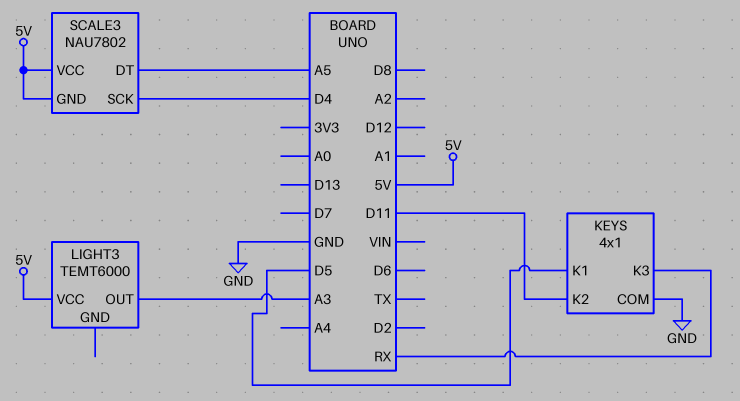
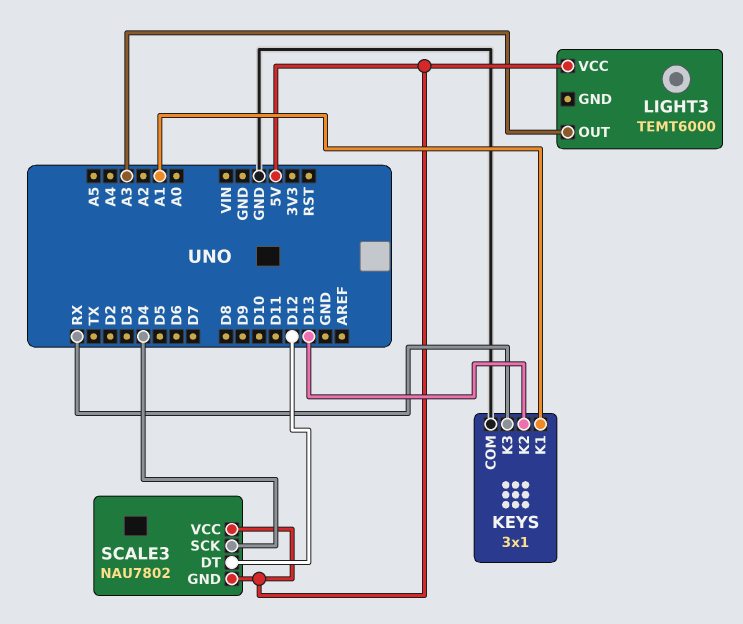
KEYS: 4x1 -> 3x1
KEYS pin K1: D5 -> A1
KEYS pin K2: D11 -> D13
SCALE3 pin DT: A5 -> D12

